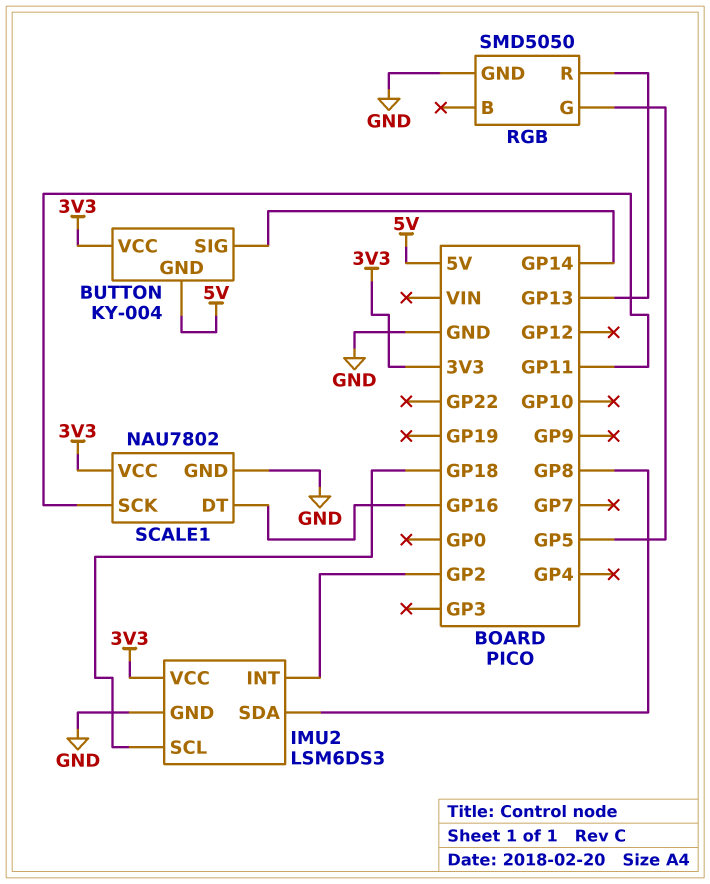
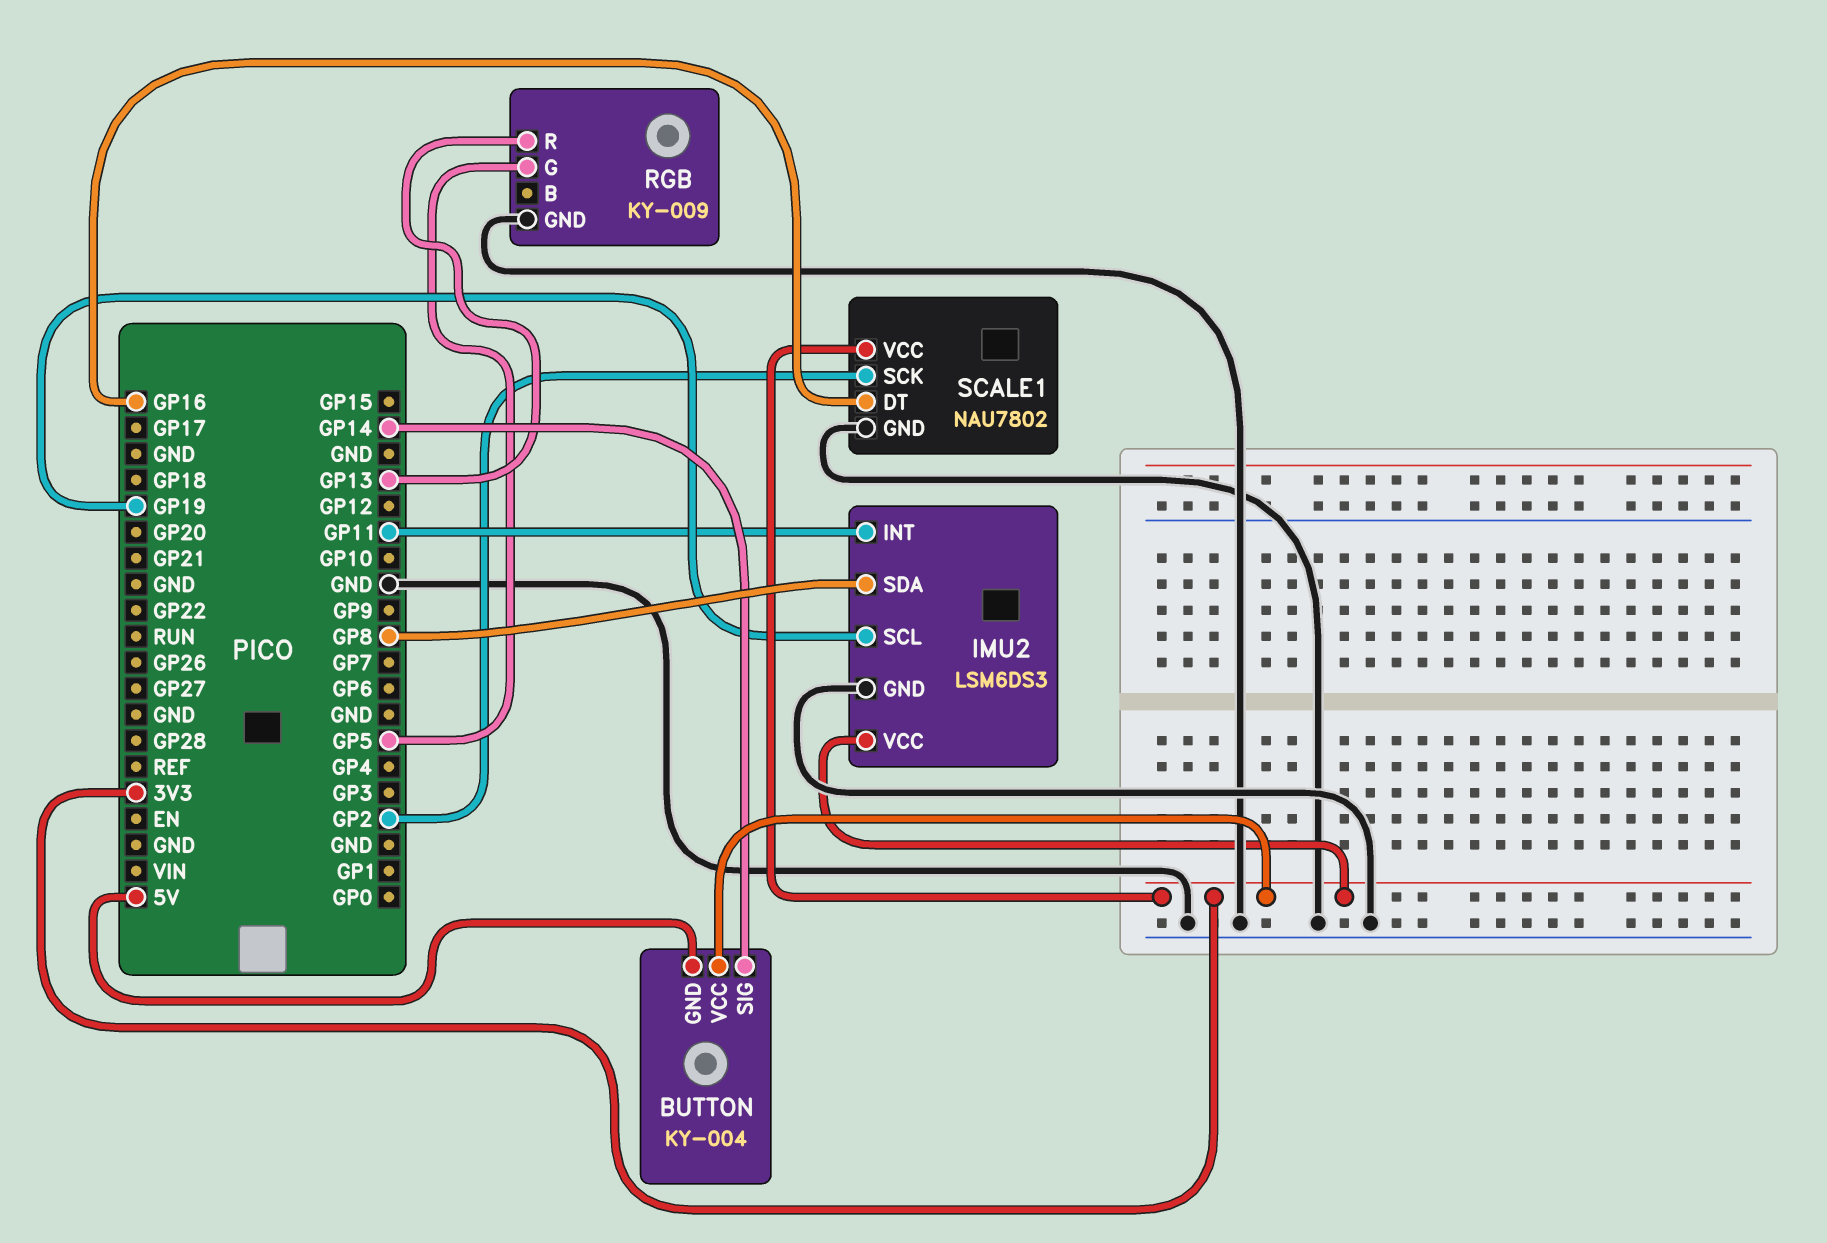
IMU2 pin INT: GP2 -> GP11
IMU2 pin SCL: GP18 -> GP19
RGB: SMD5050 -> KY-009
SCALE1 pin SCK: GP11 -> GP2

